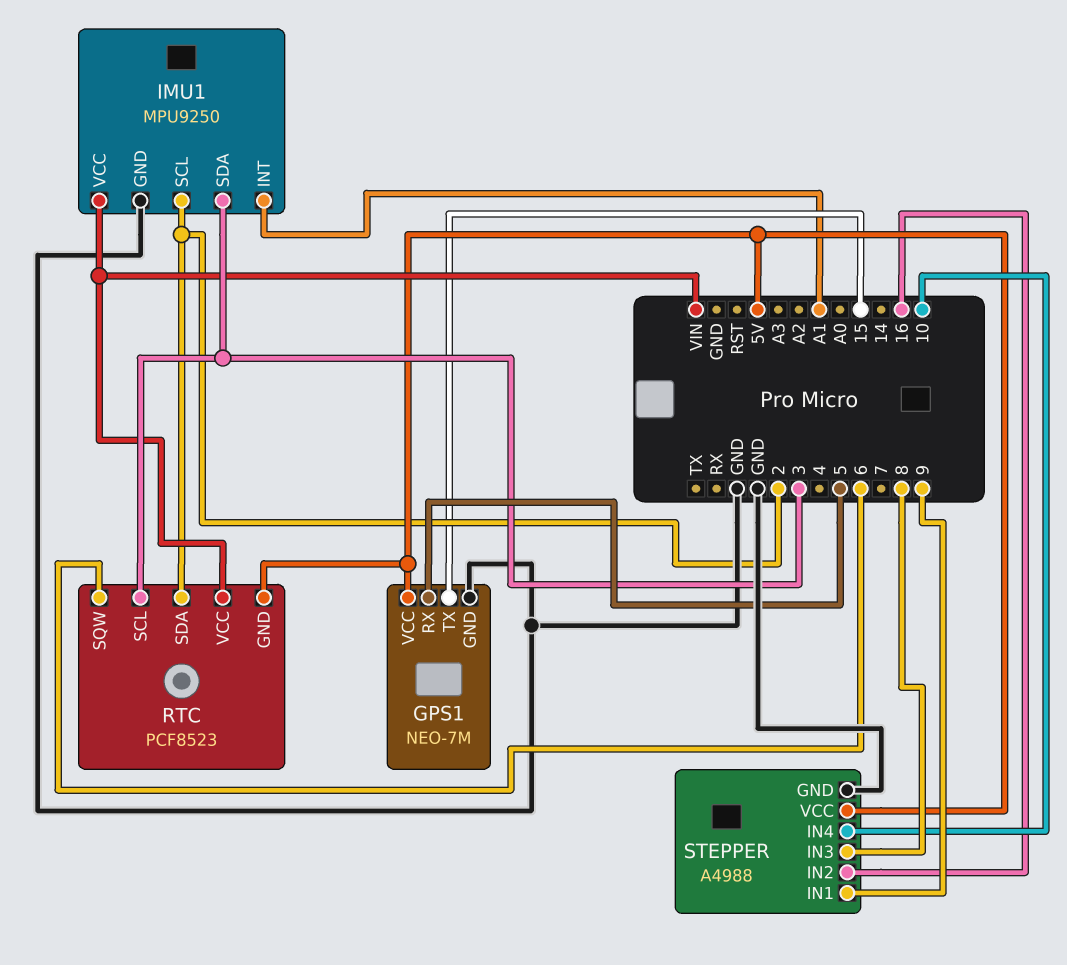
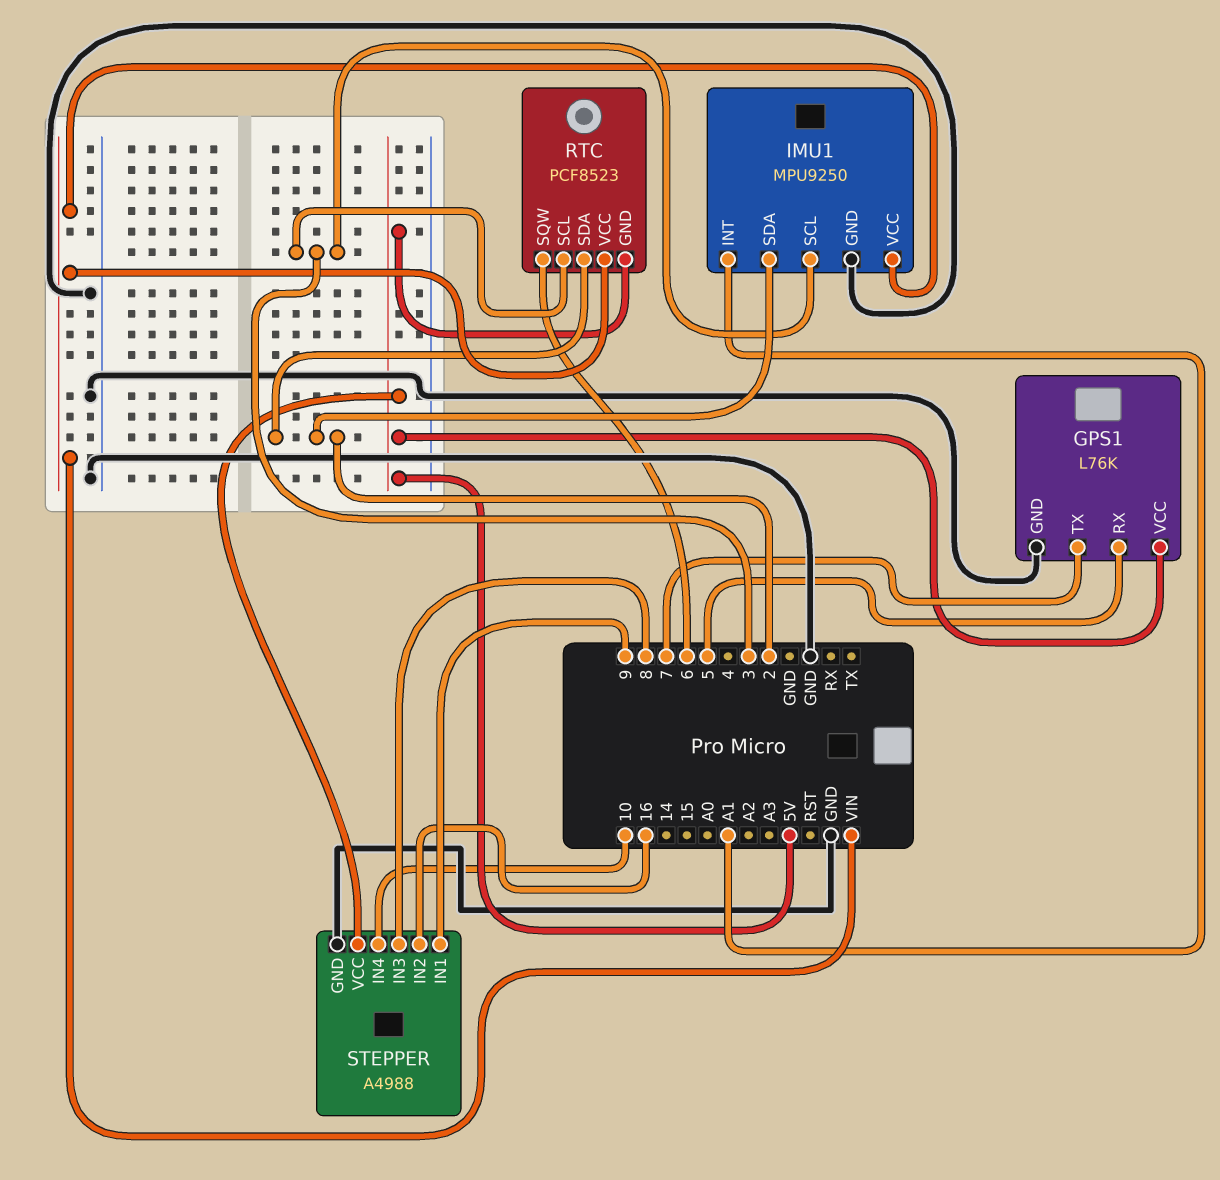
GPS1: NEO-7M -> L76K
GPS1 pin TX: 15 -> 7
IMU1 pin SCL: 2 -> 3
IMU1 pin SDA: 3 -> 2

